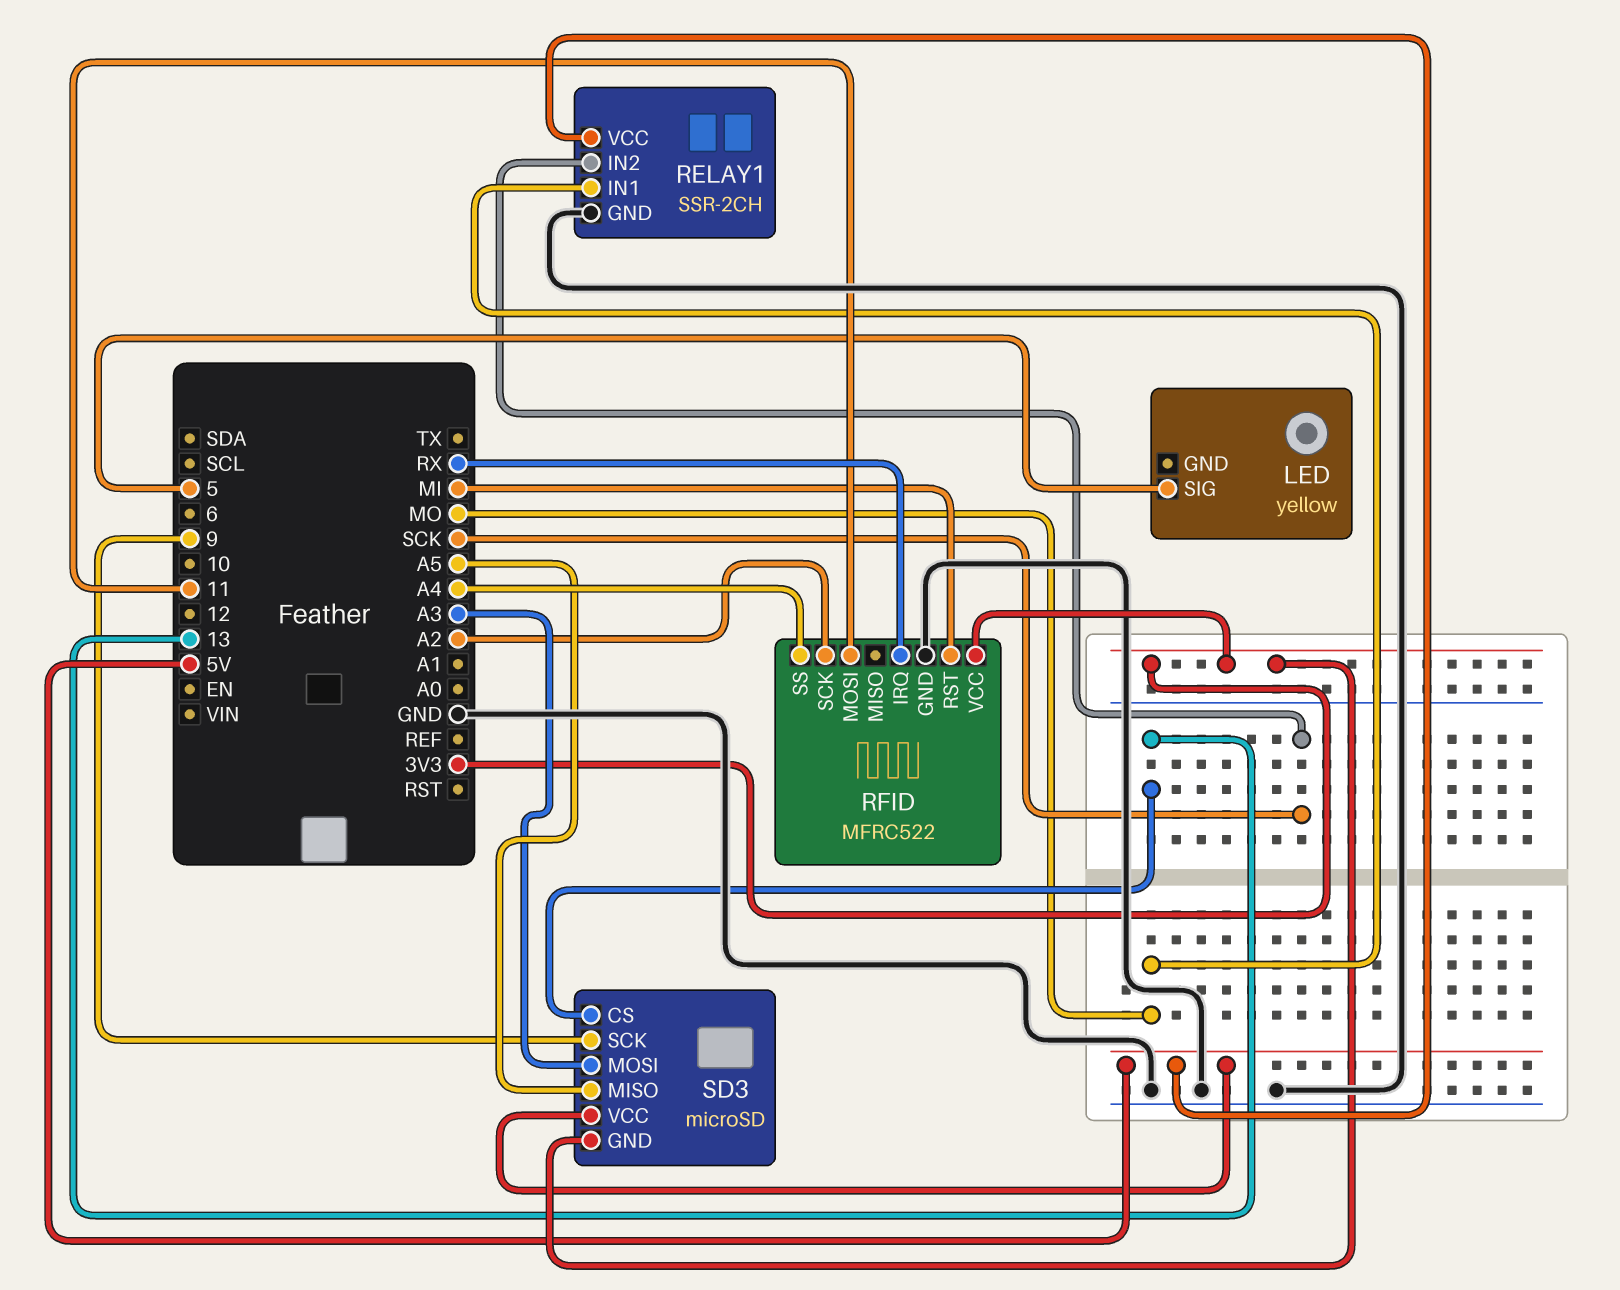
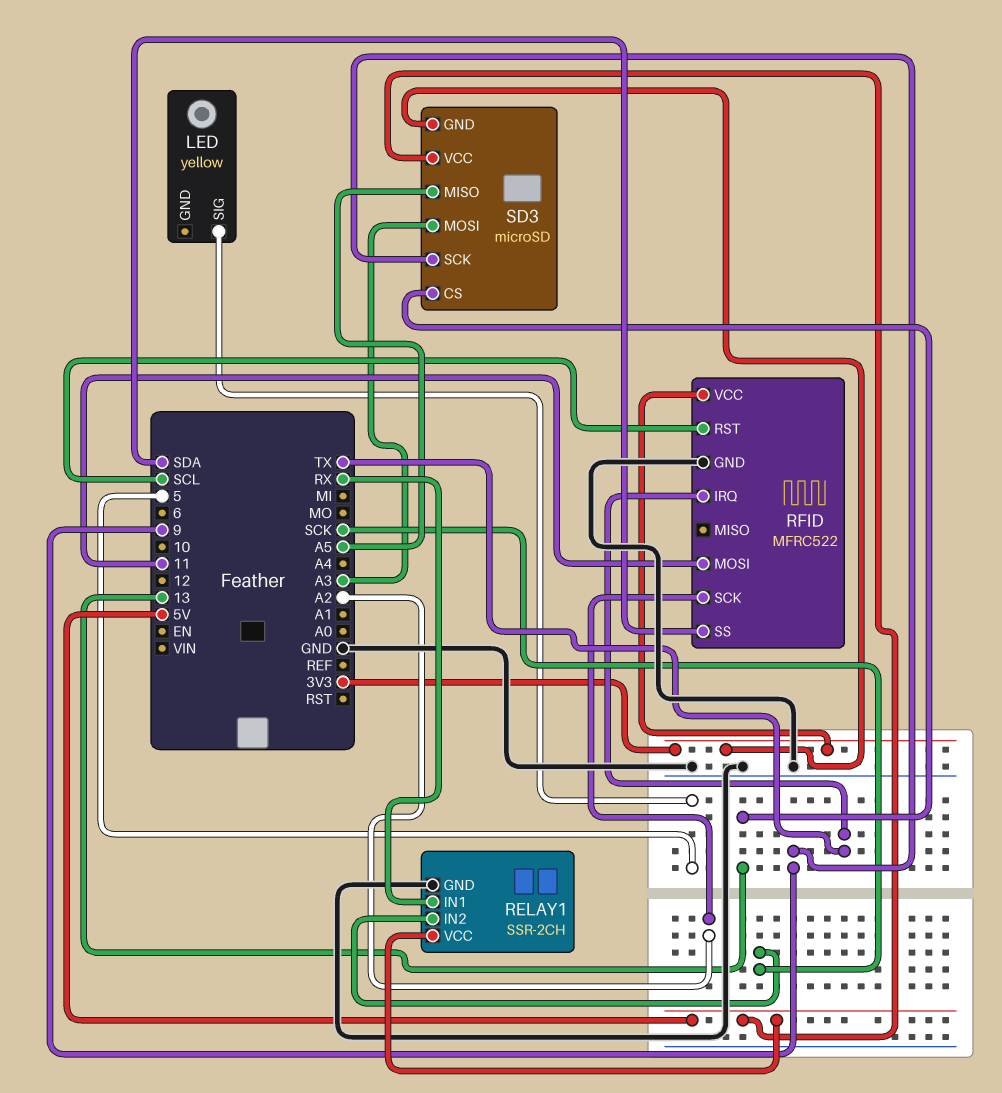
RELAY1 pin IN1: MO -> RX
RFID pin IRQ: RX -> TX
RFID pin RST: MI -> SCL
RFID pin SS: A4 -> SDA

